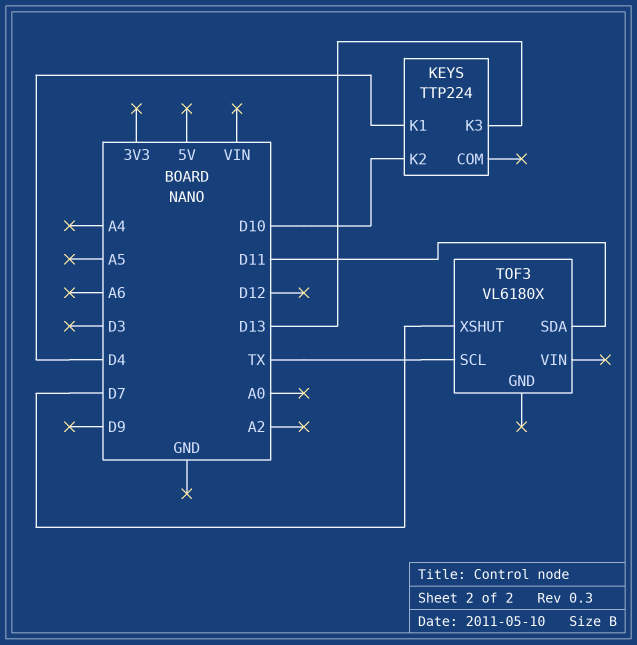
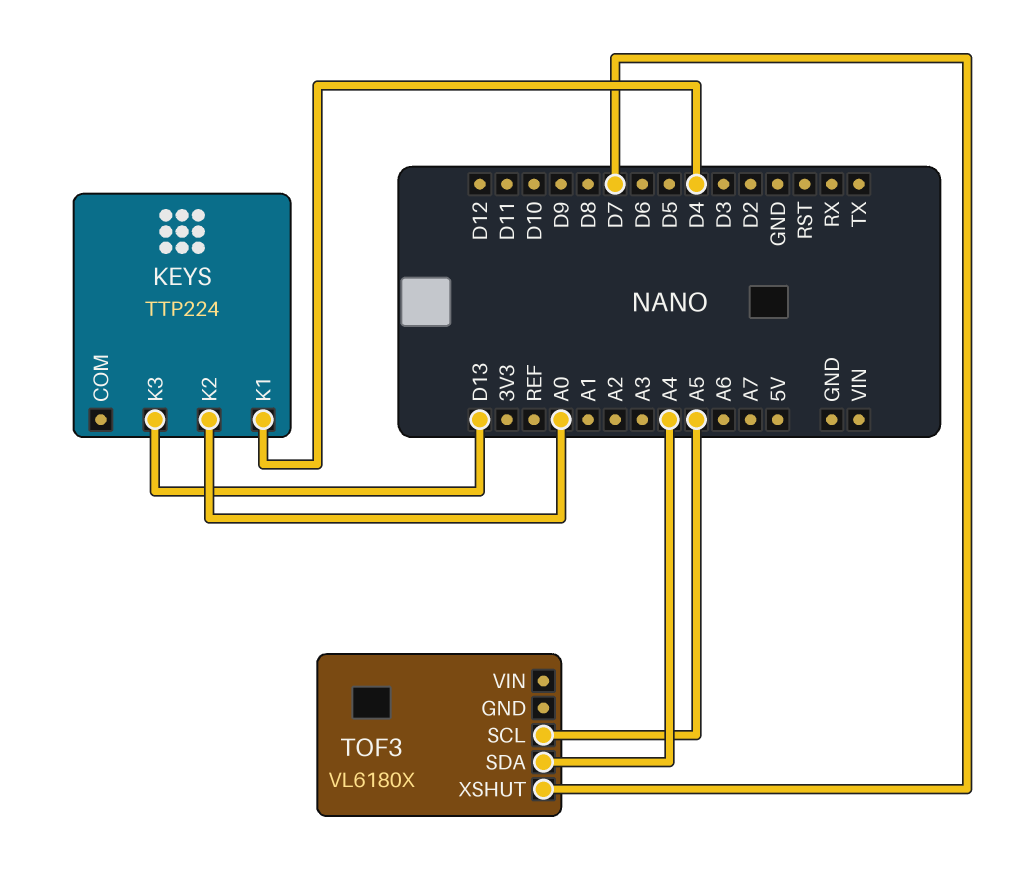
KEYS pin K2: D10 -> A0
TOF3 pin SCL: TX -> A5
TOF3 pin SDA: D11 -> A4

